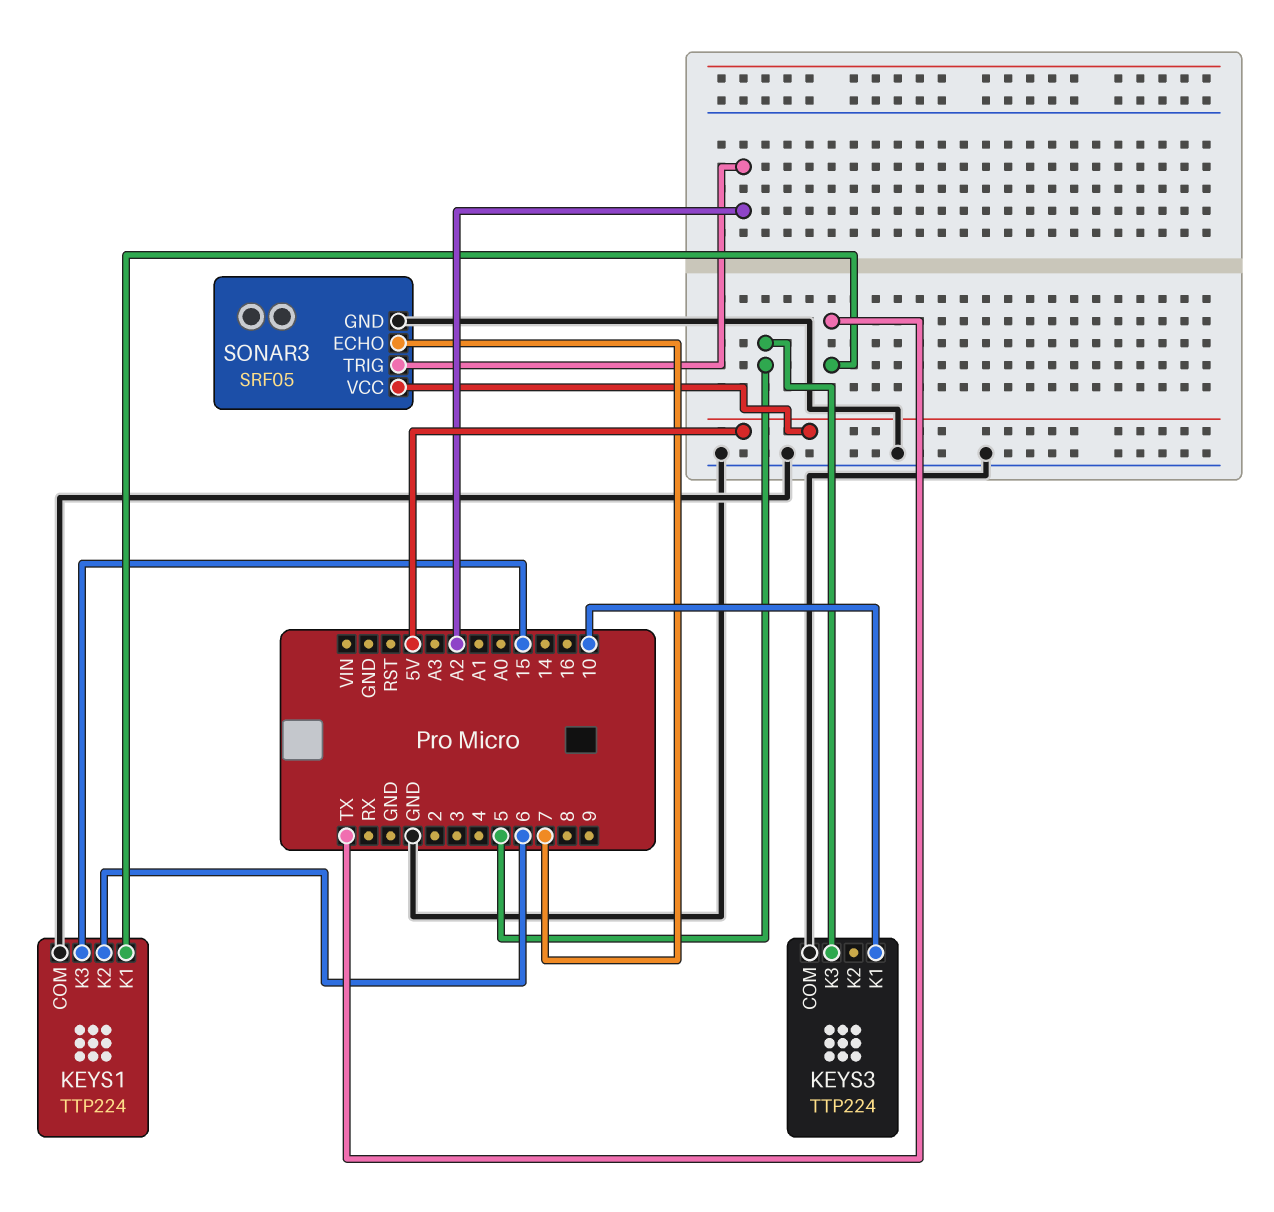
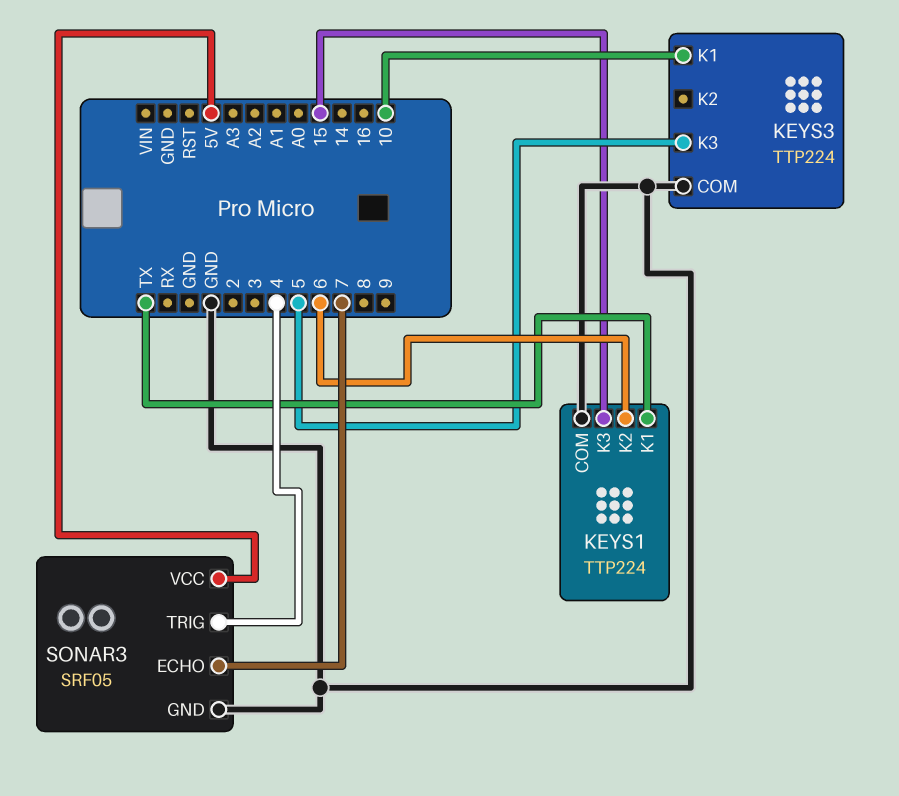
SONAR3 pin TRIG: A2 -> 4

